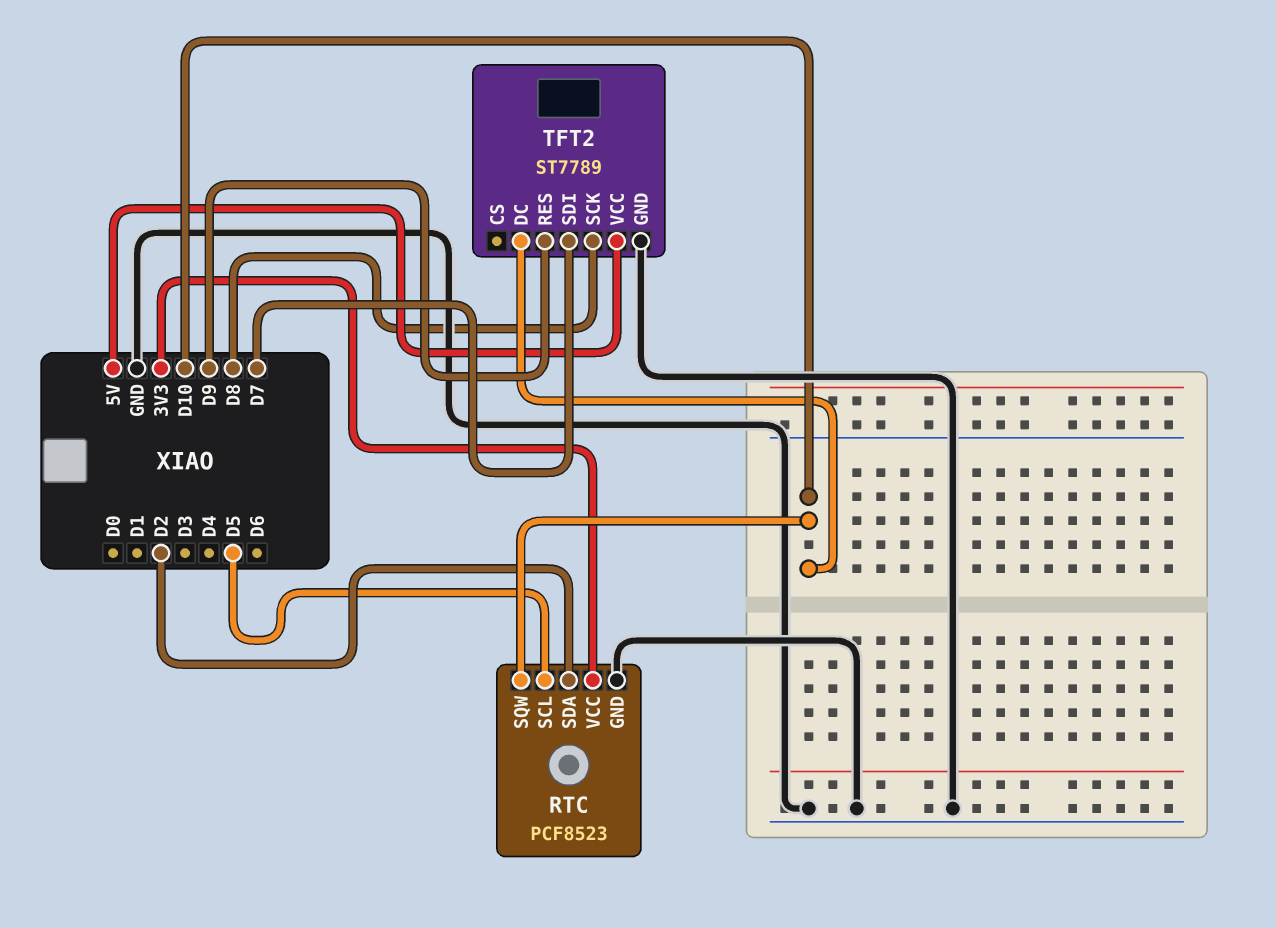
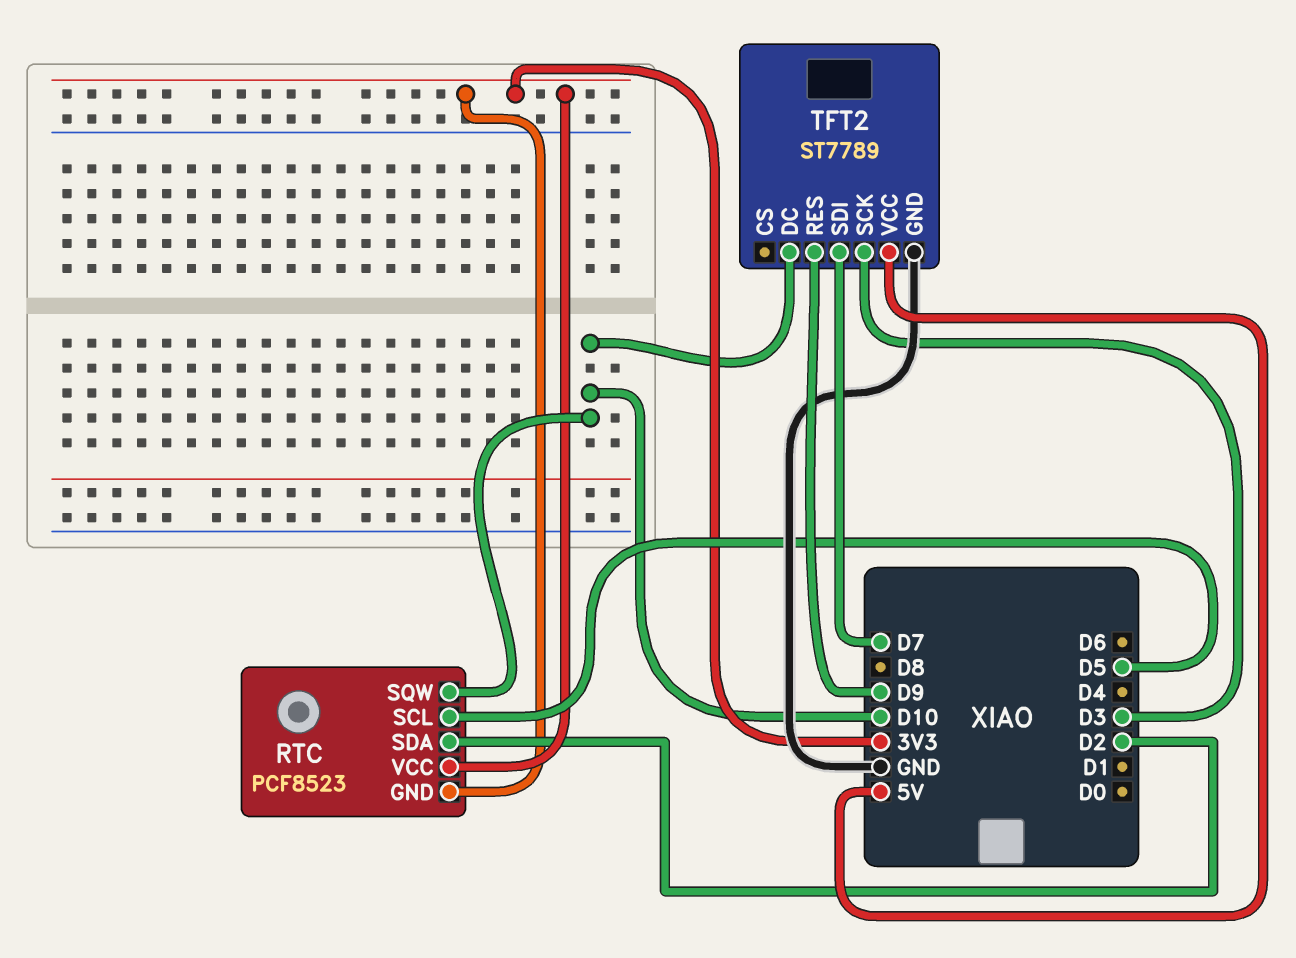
RTC pin GND: GND -> 3V3
TFT2 pin SCK: D8 -> D3

